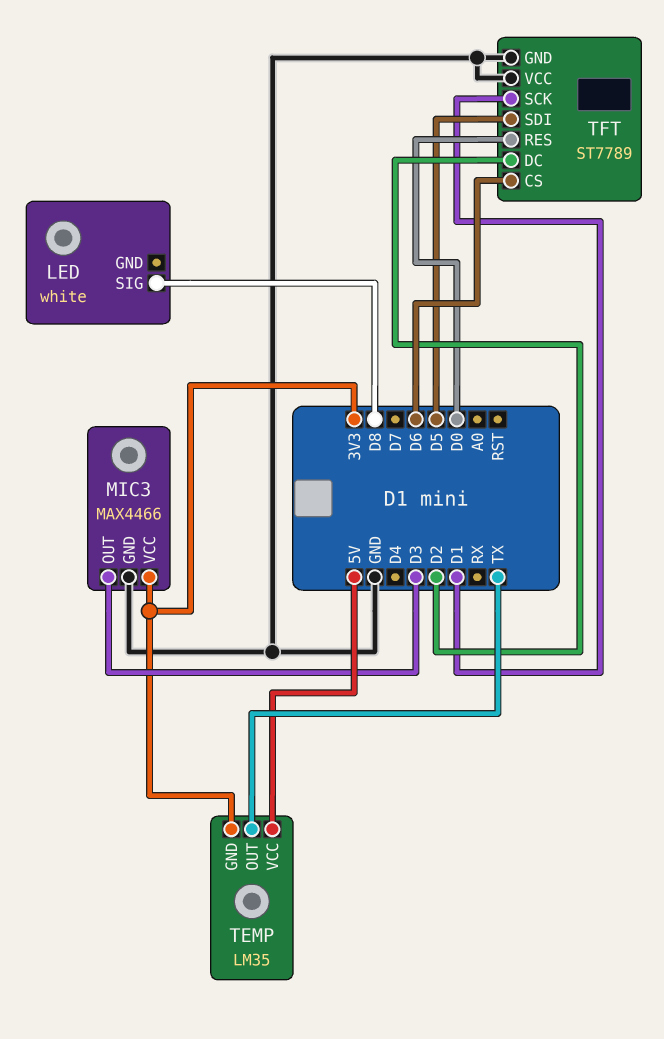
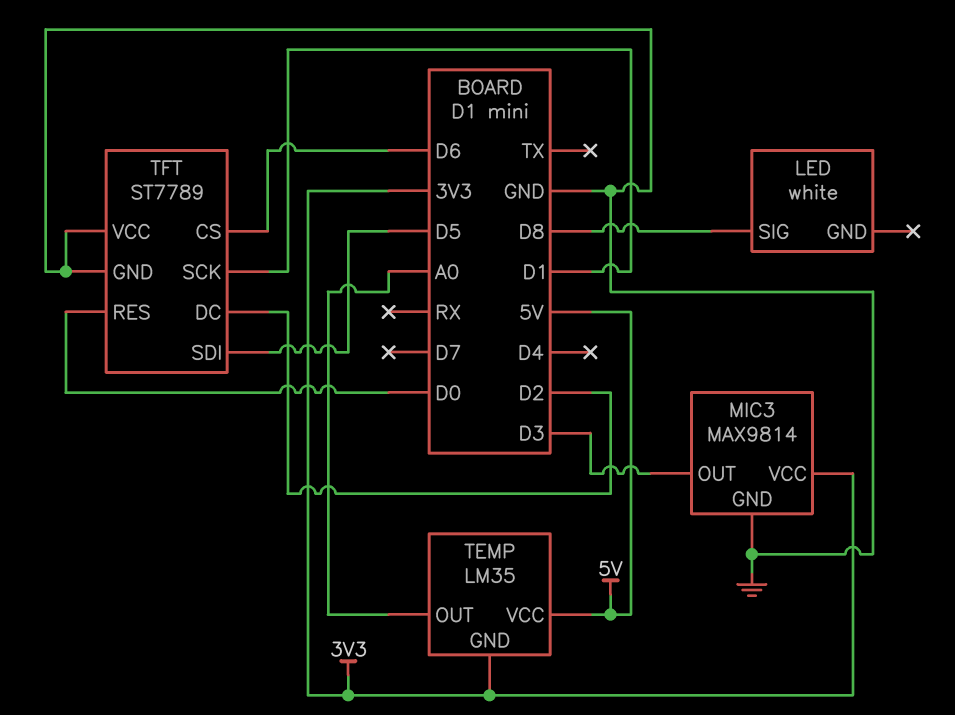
MIC3: MAX4466 -> MAX9814
TEMP pin OUT: TX -> A0

